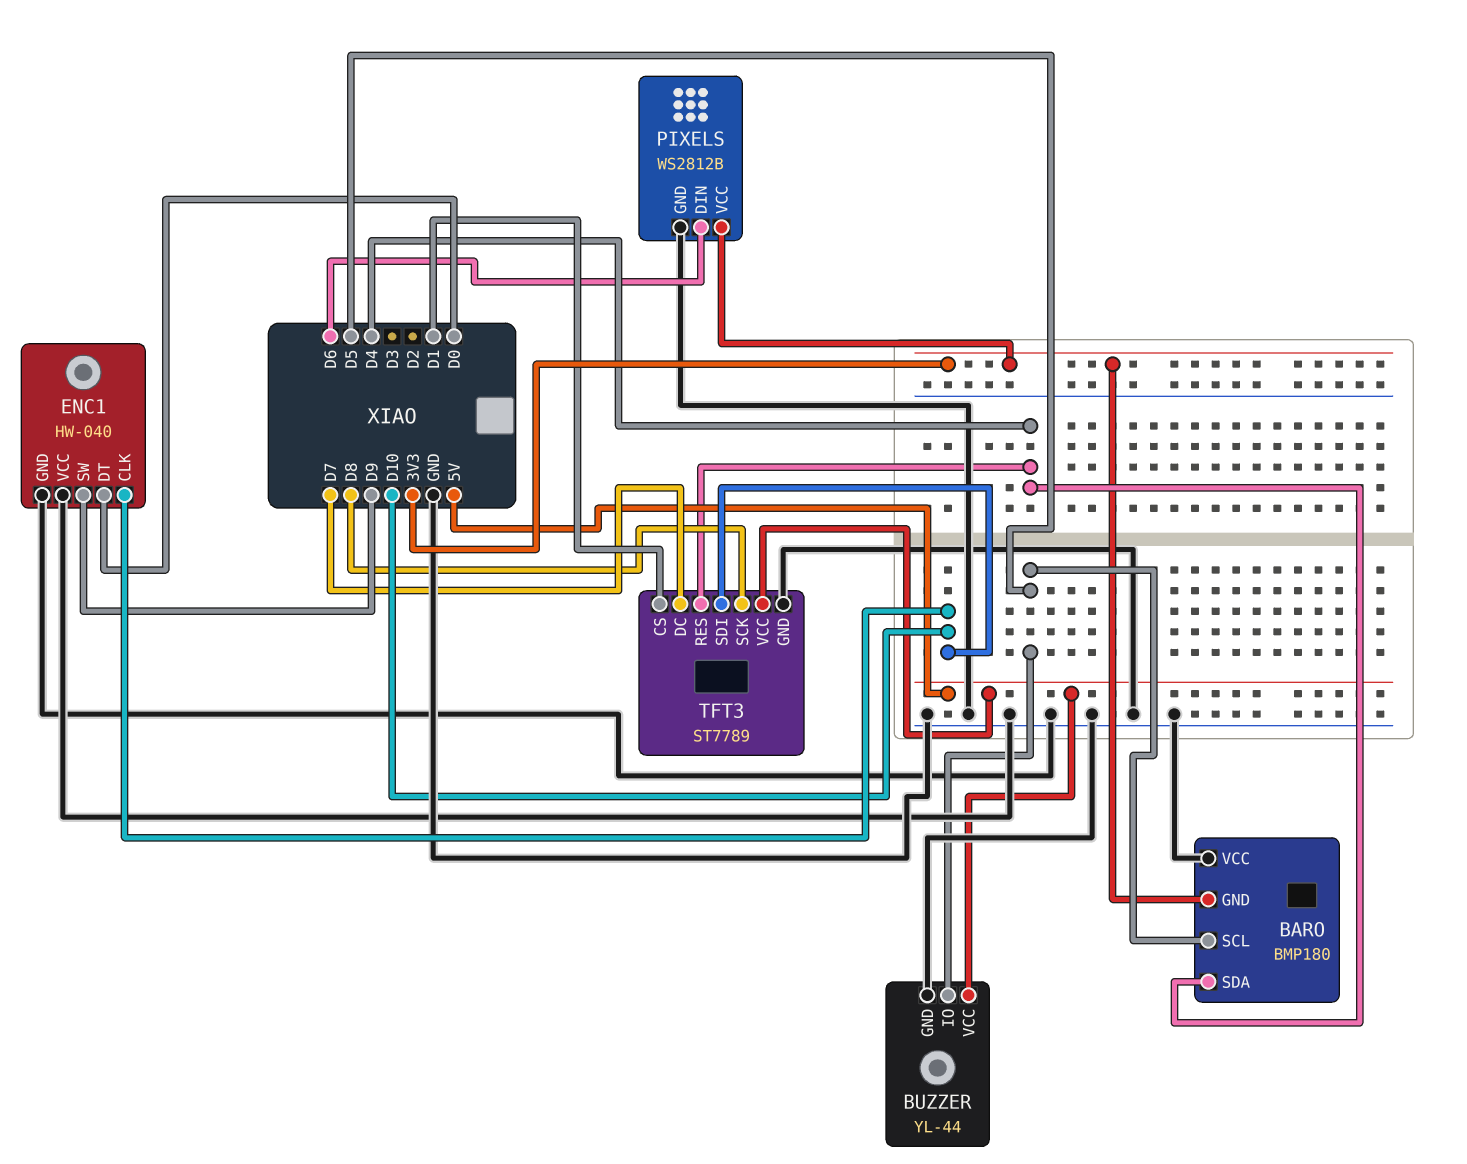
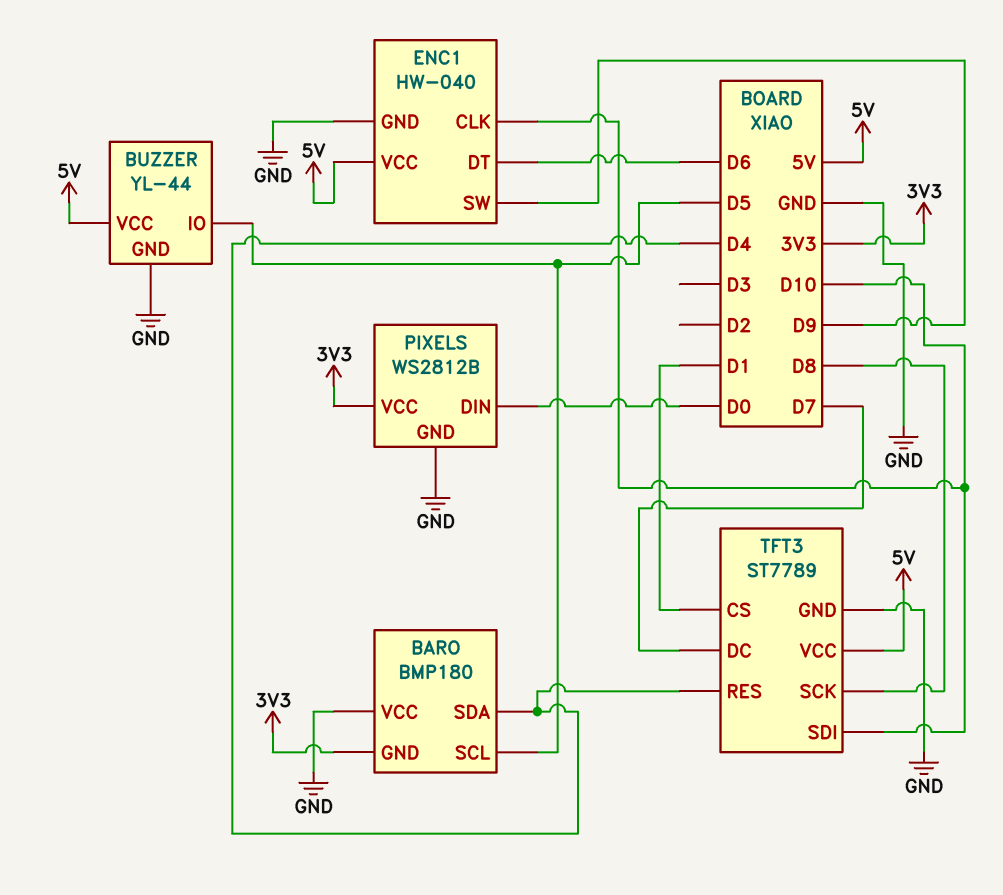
ENC1 pin DT: D0 -> D6
ENC1 pin VCC: GND -> 5V
PIXELS pin DIN: D6 -> D0

